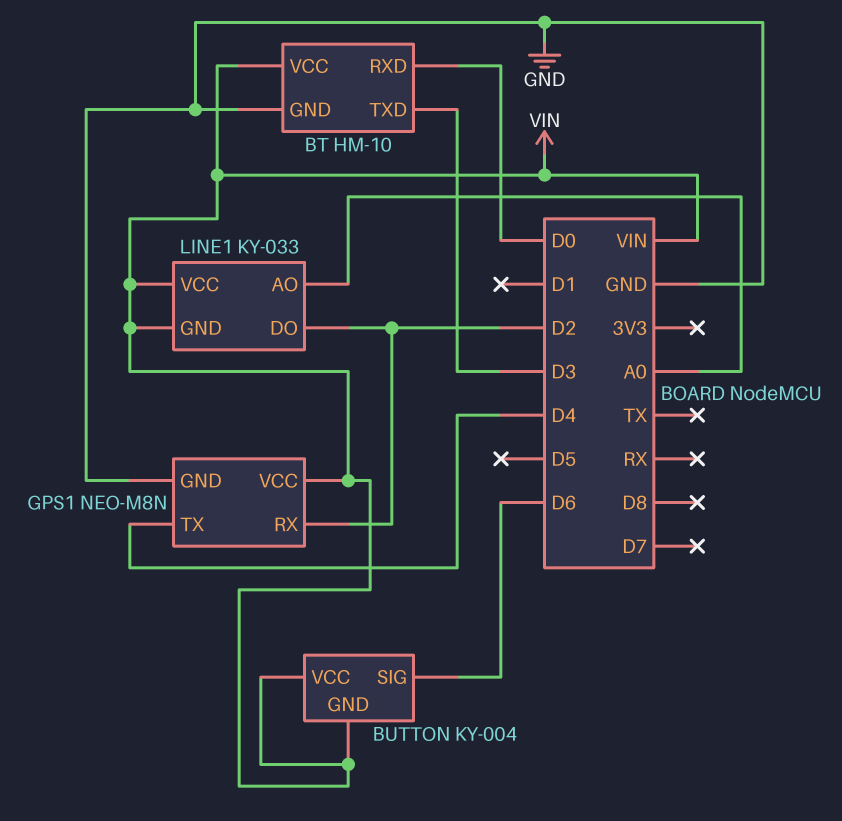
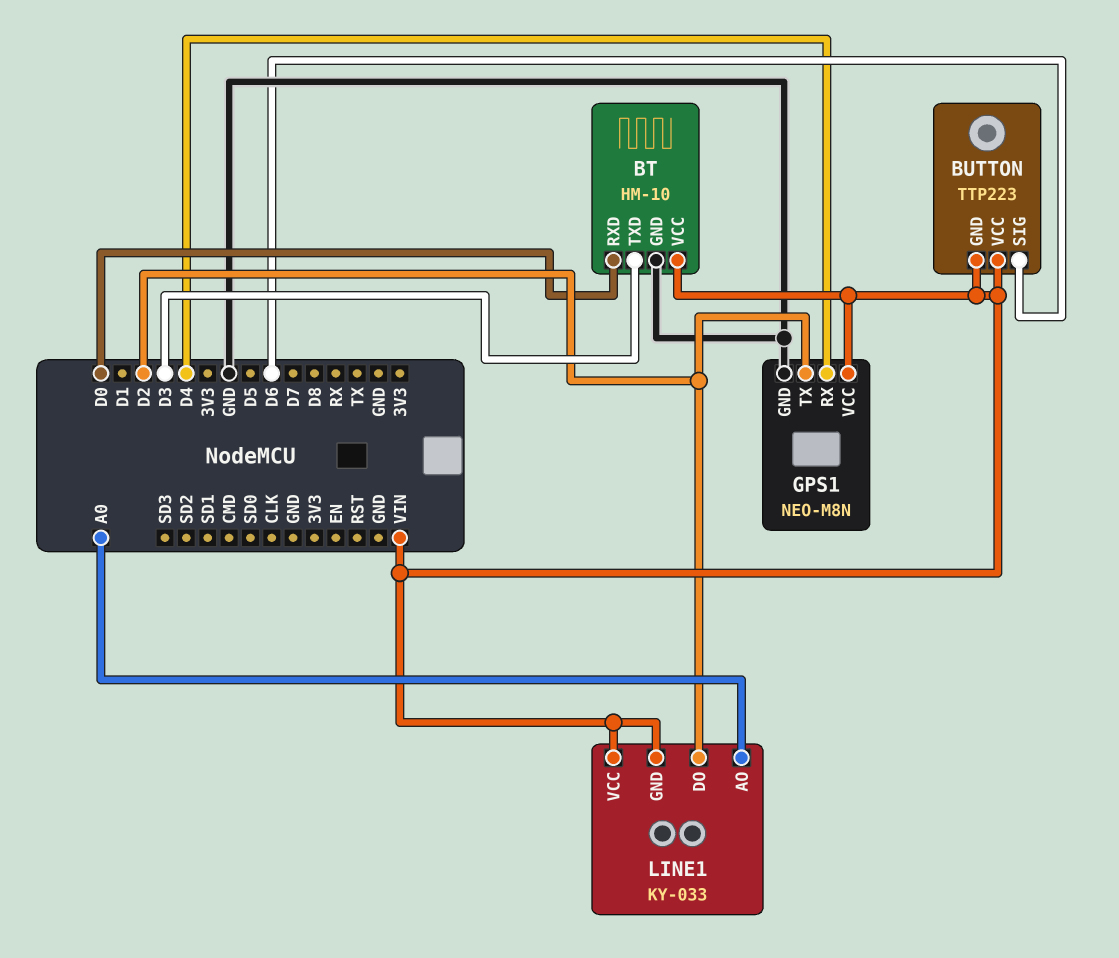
BUTTON: KY-004 -> TTP223
GPS1 pin RX: D2 -> D4
GPS1 pin TX: D4 -> D2

